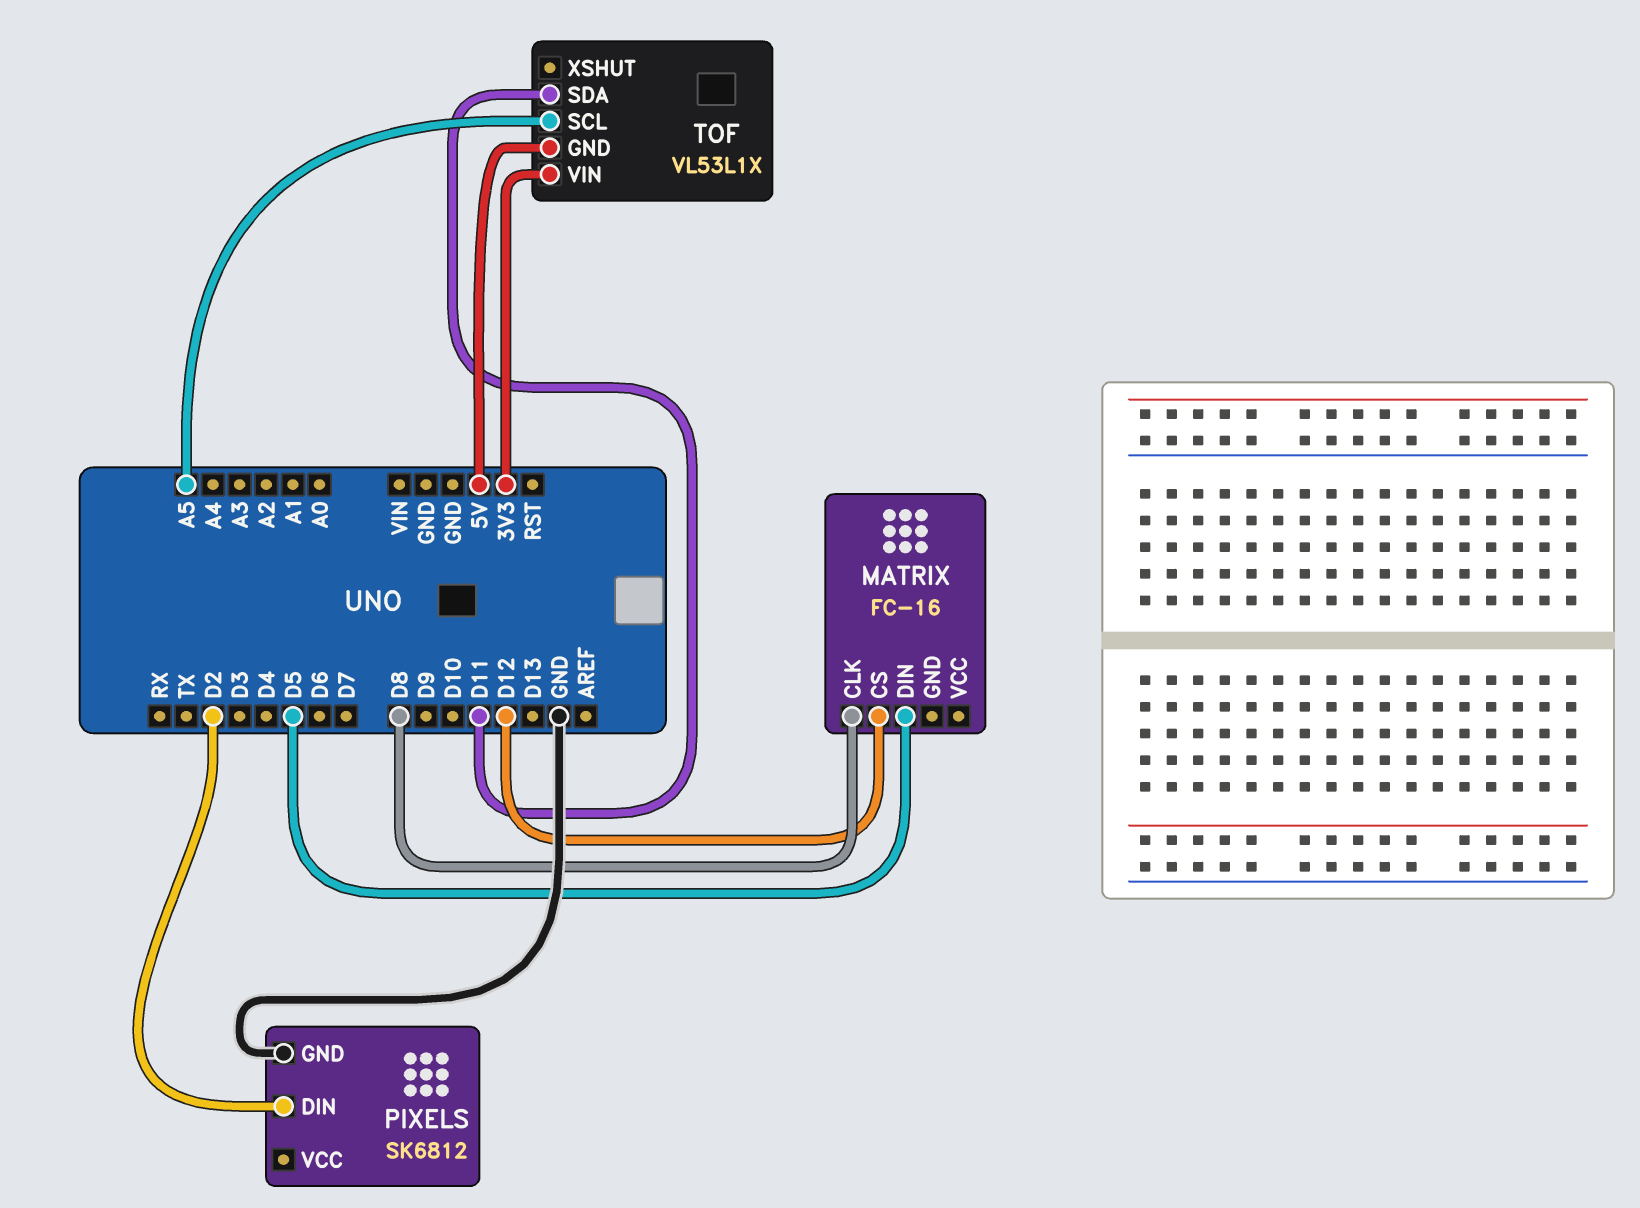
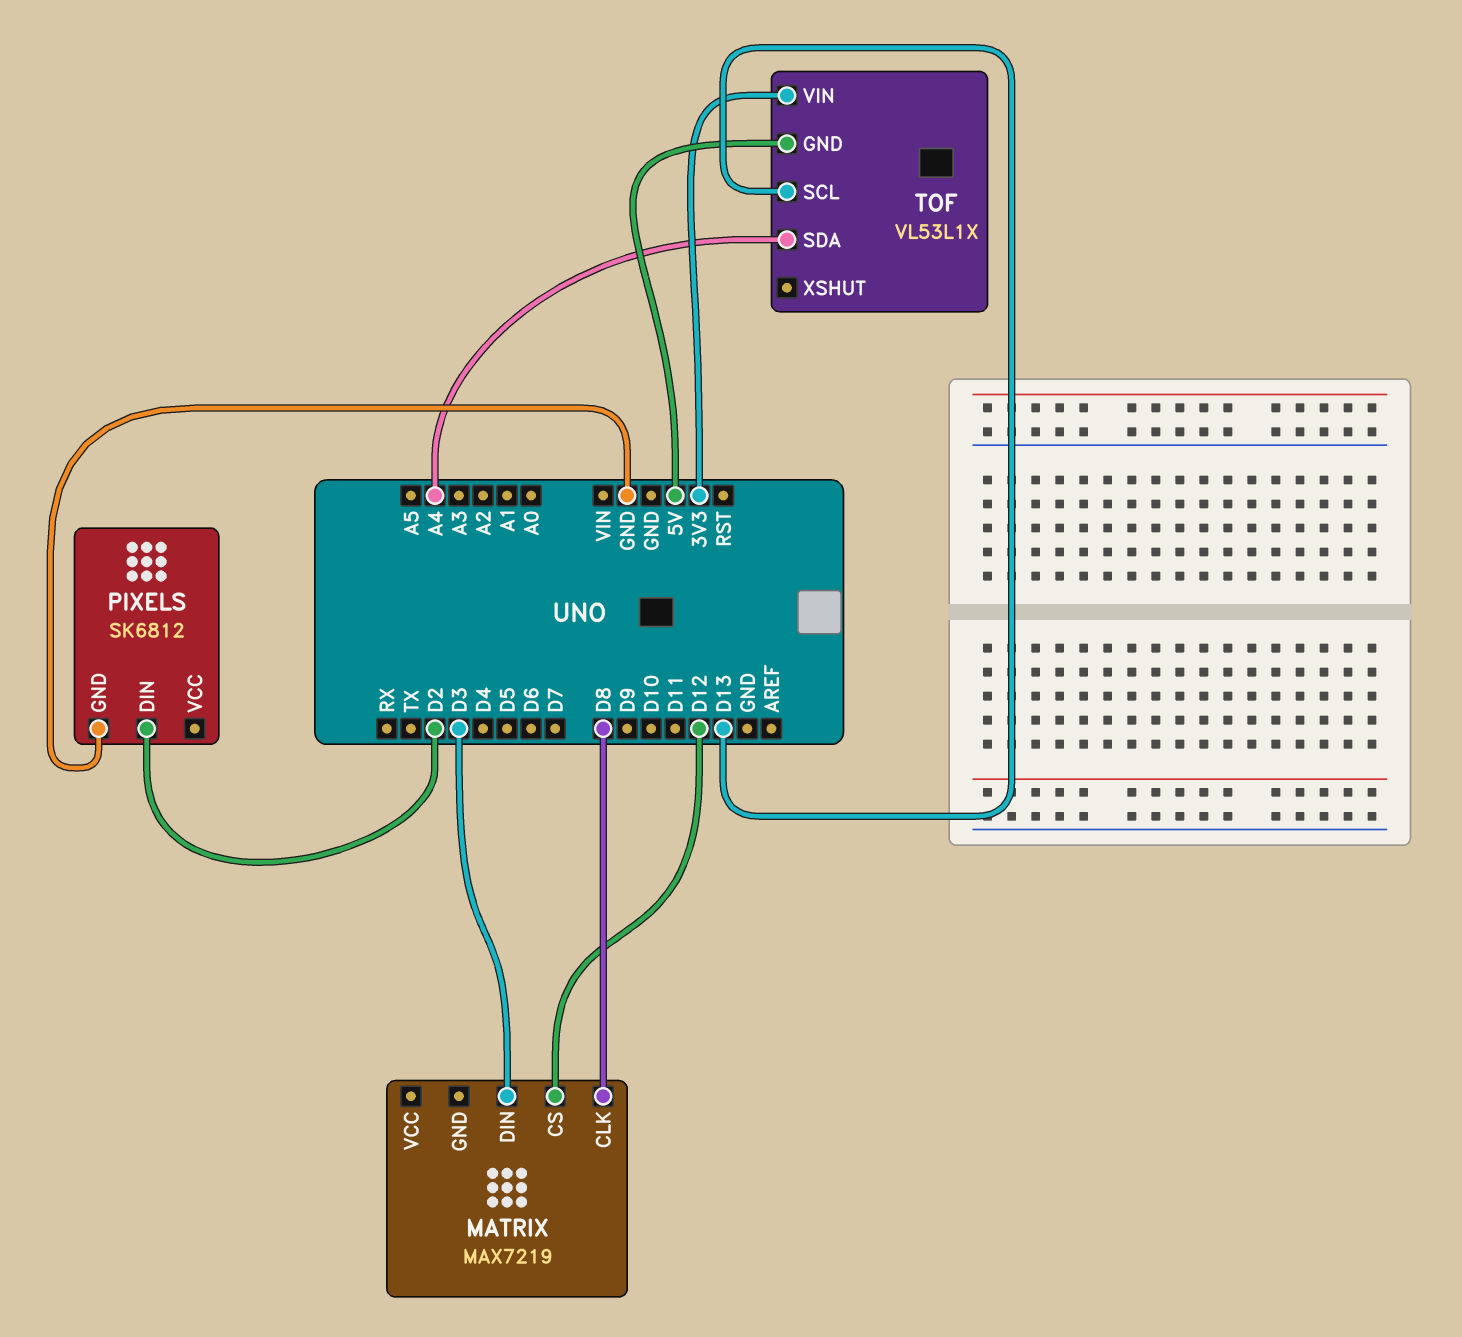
MATRIX: FC-16 -> MAX7219
MATRIX pin DIN: D5 -> D3
TOF pin SCL: A5 -> D13
TOF pin SDA: D11 -> A4

